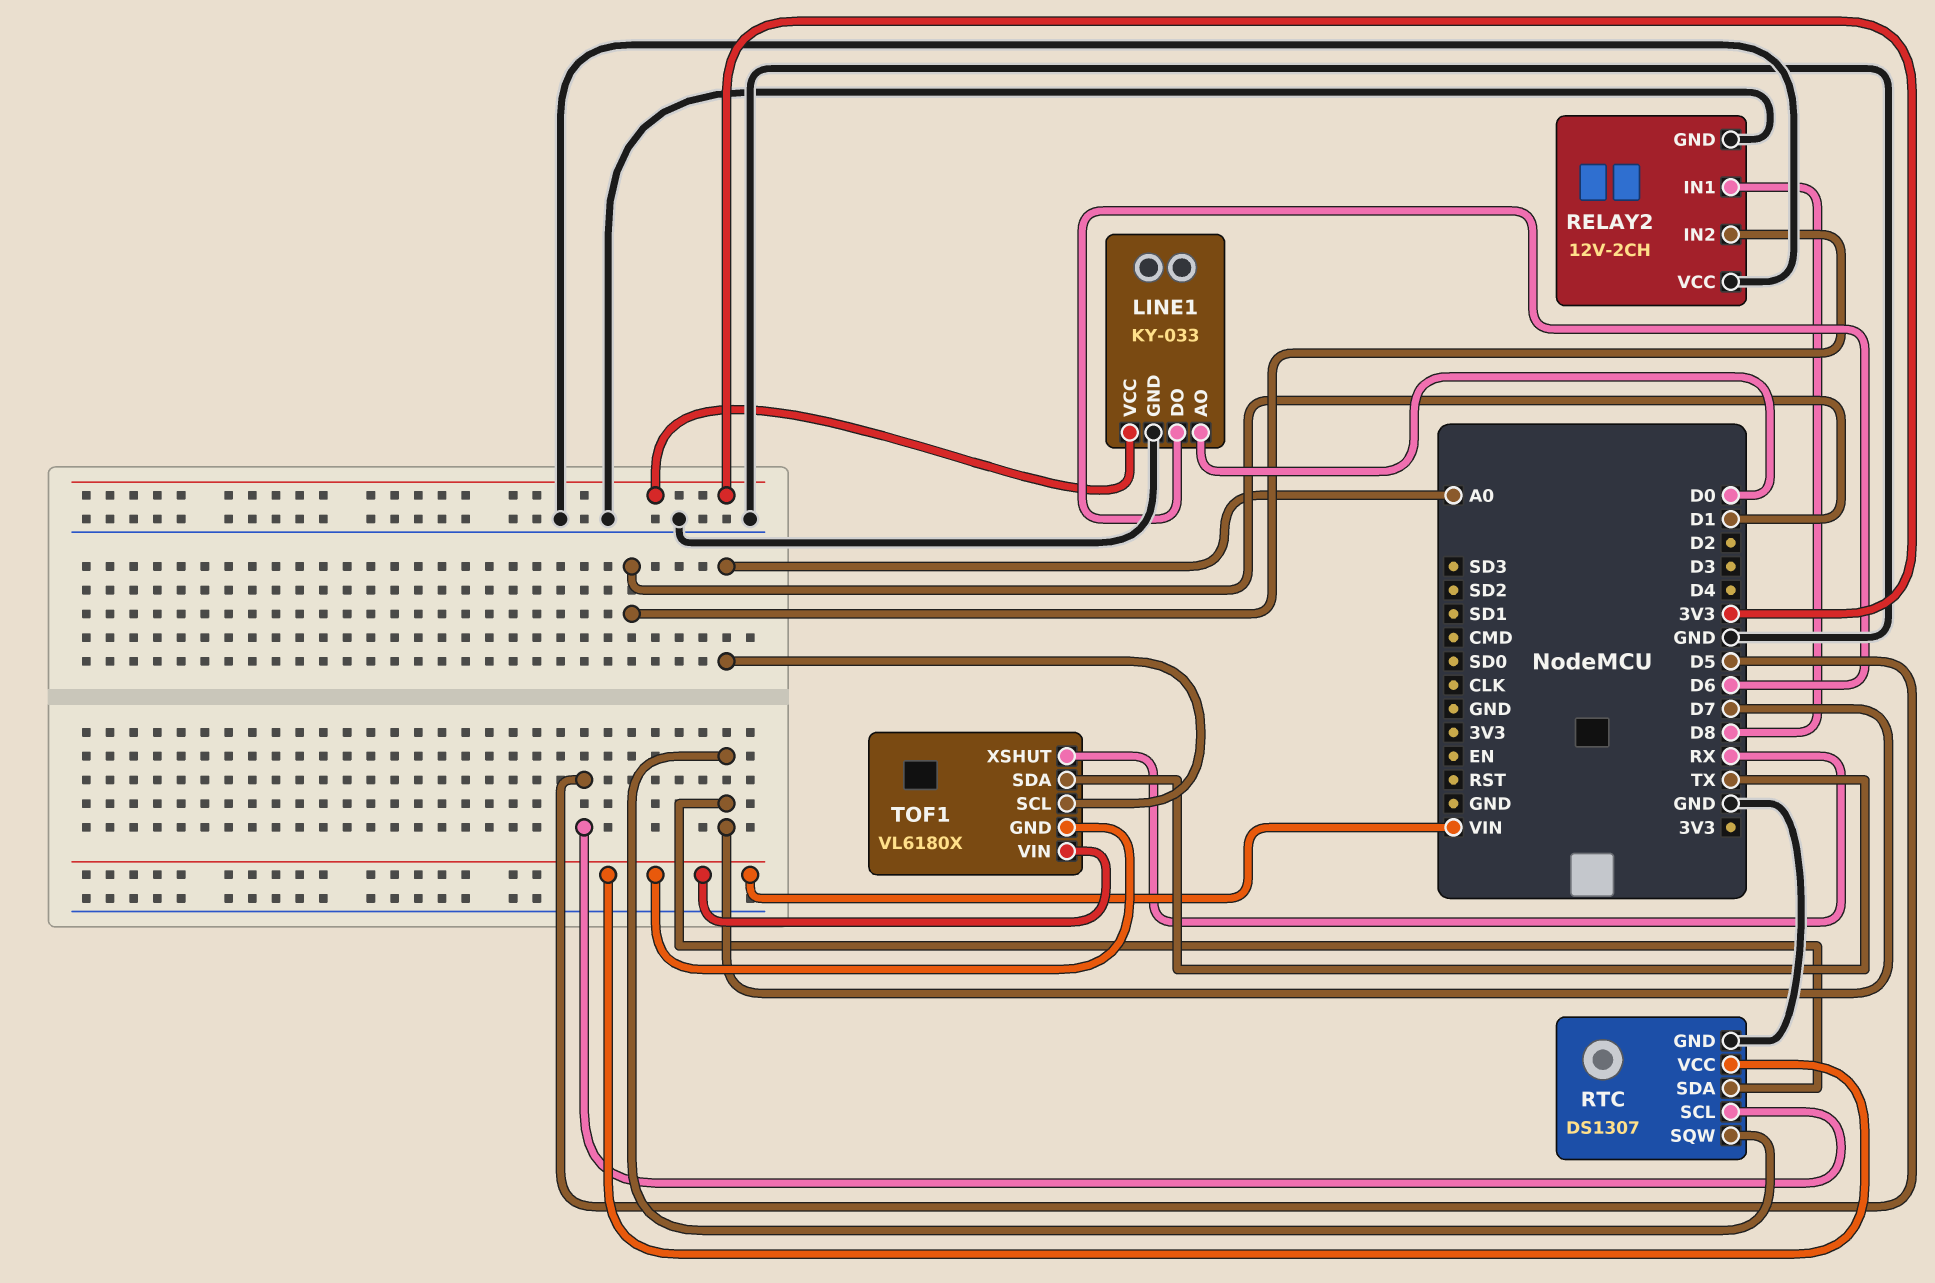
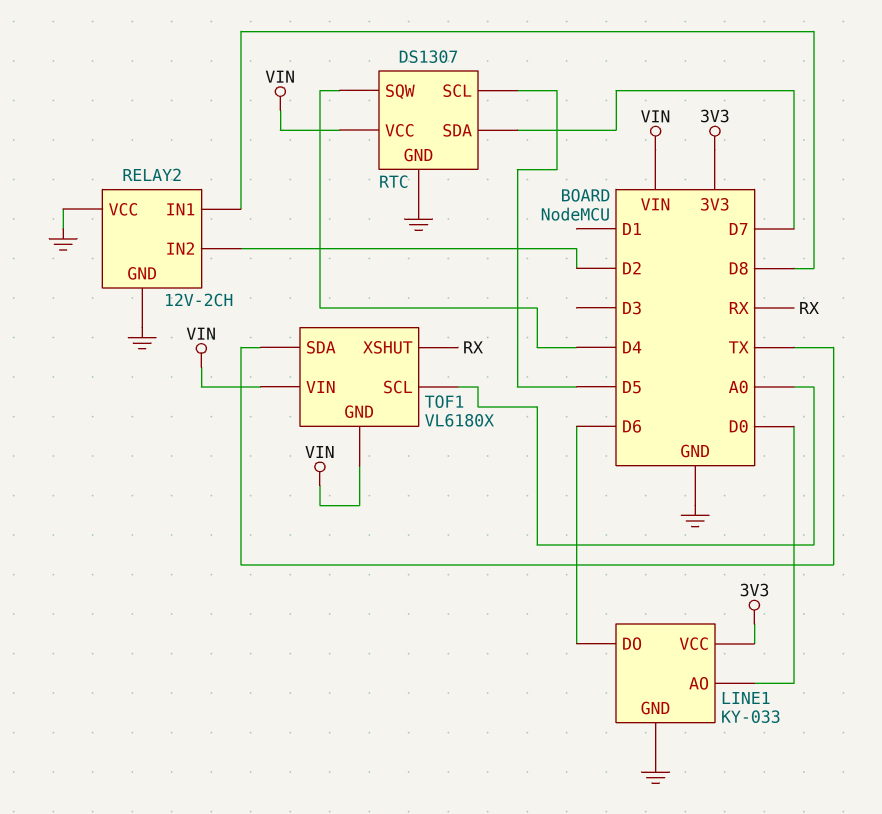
RELAY2 pin IN2: D1 -> D2
RTC pin SQW: D7 -> D4

